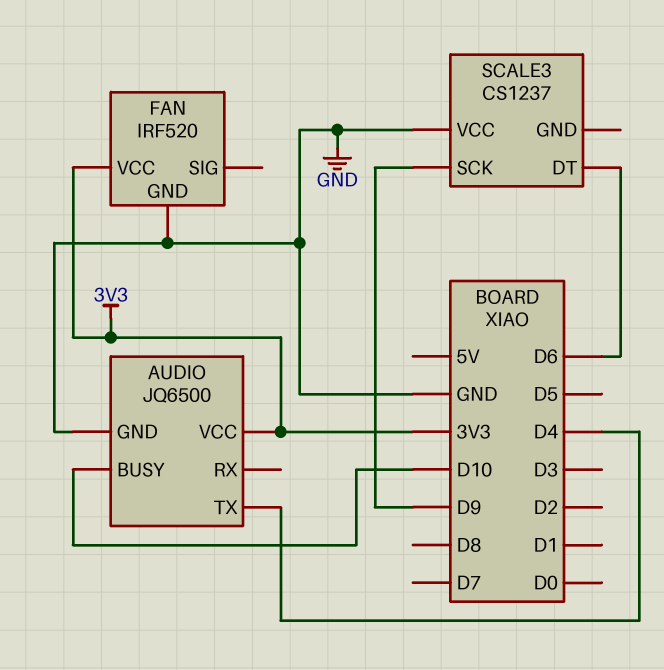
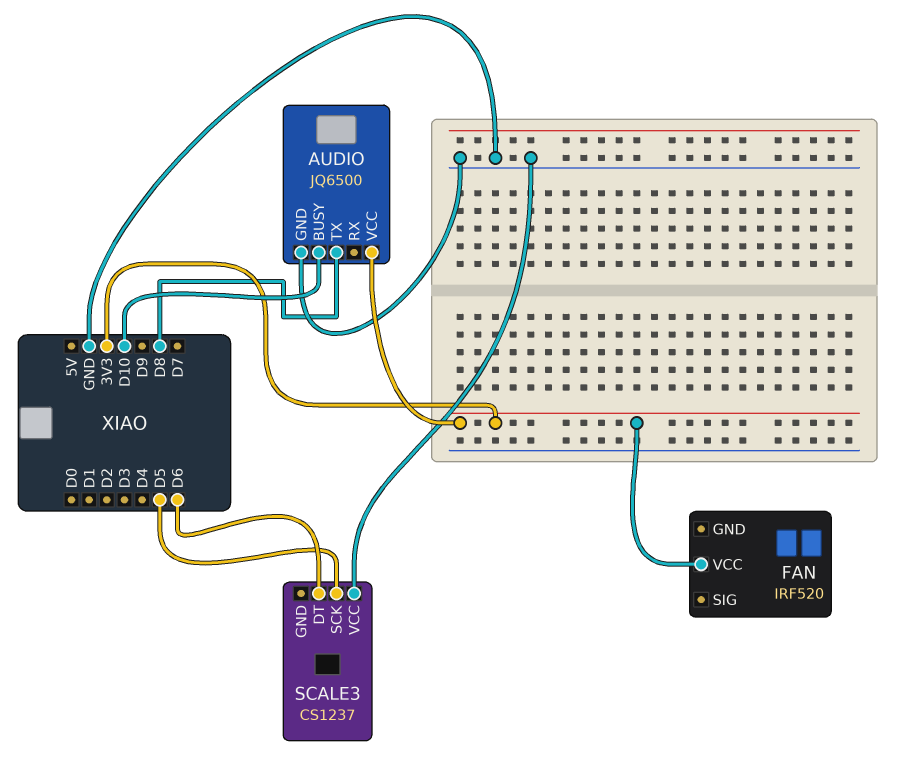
AUDIO pin TX: D4 -> D8
FAN pin GND: GND -> none
SCALE3 pin SCK: D9 -> D5

